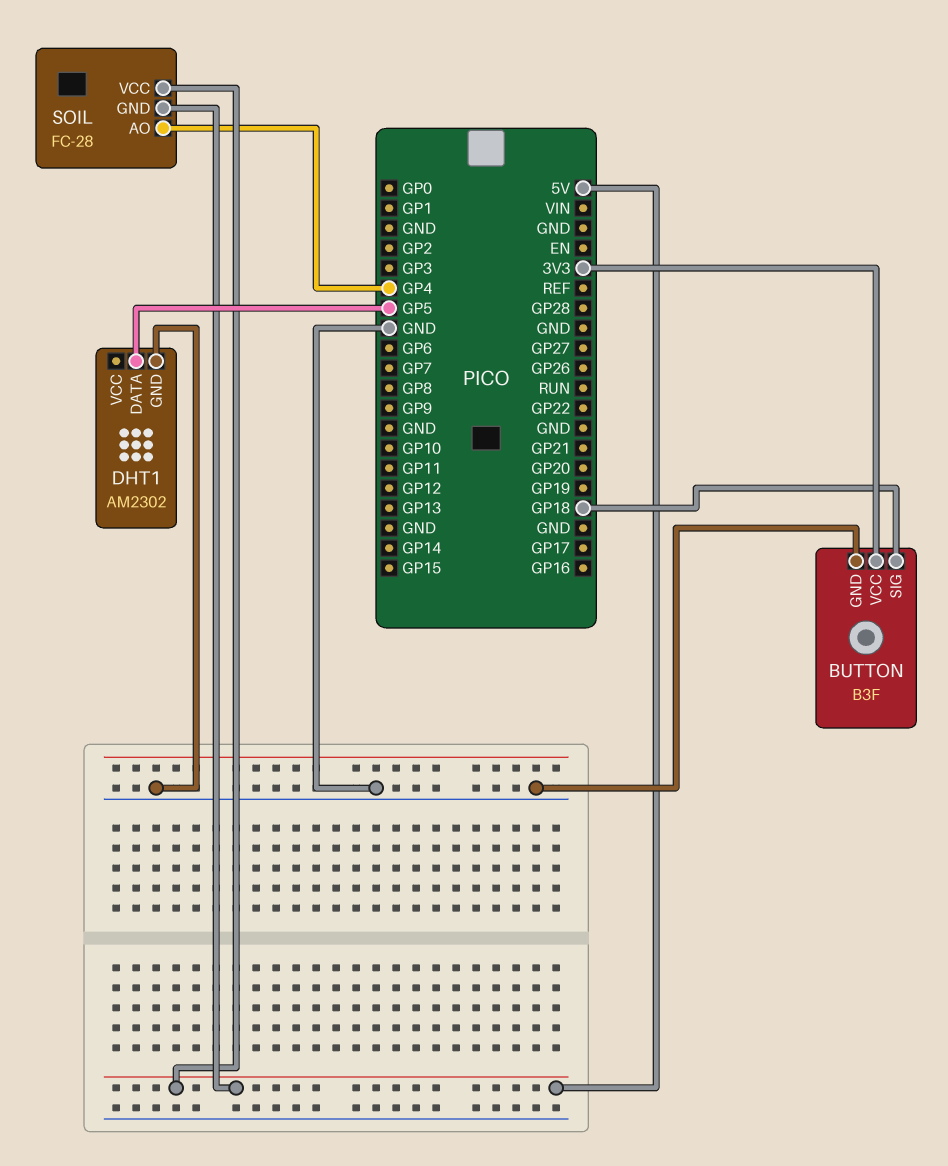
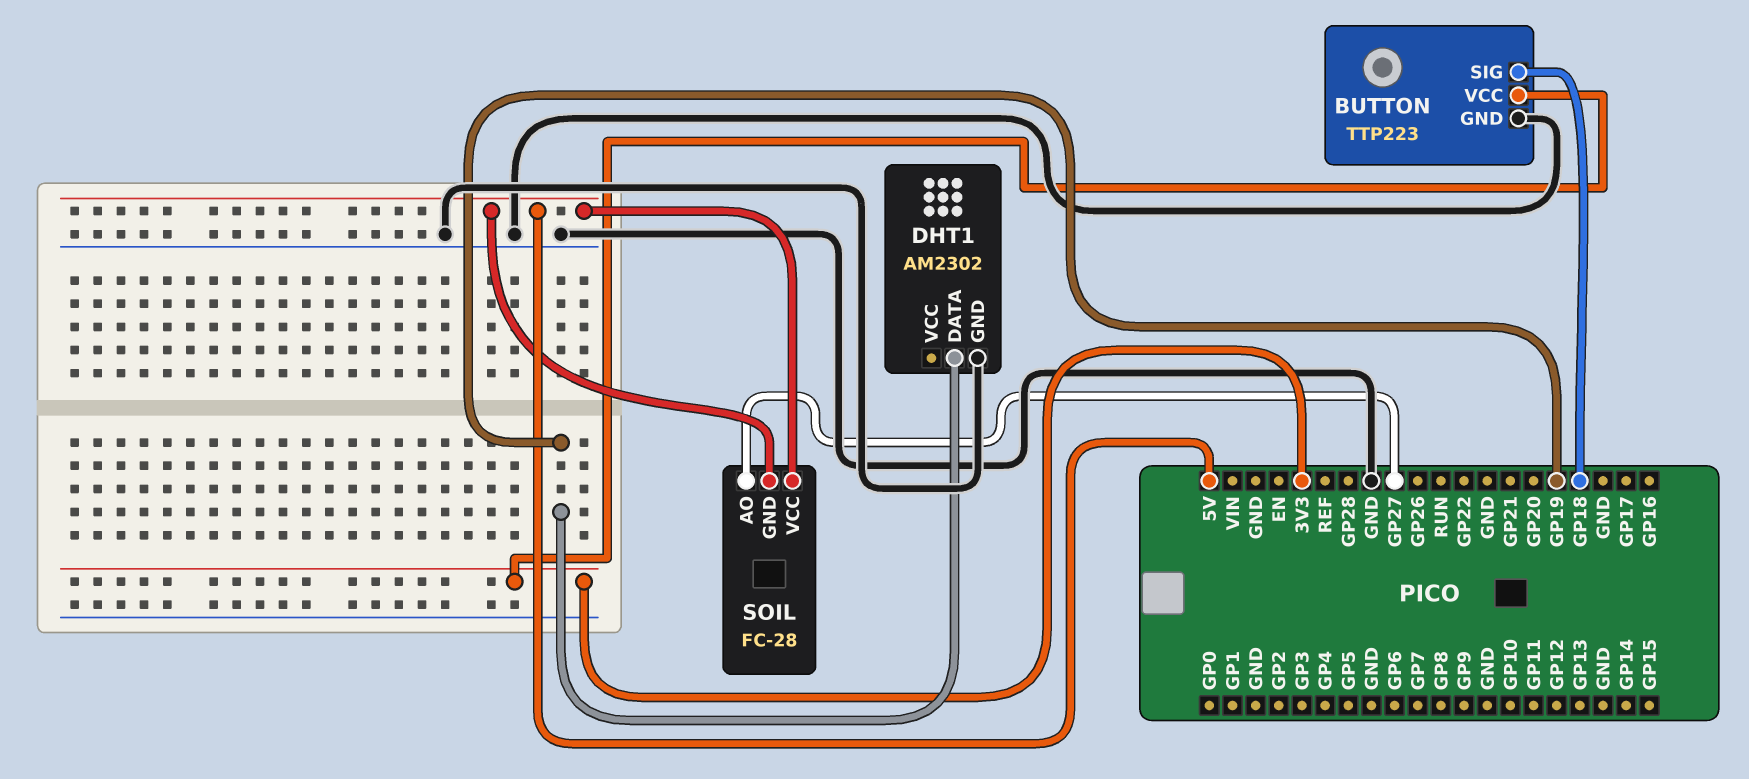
BUTTON: B3F -> TTP223
DHT1 pin DATA: GP5 -> GP19
SOIL pin AO: GP4 -> GP27

